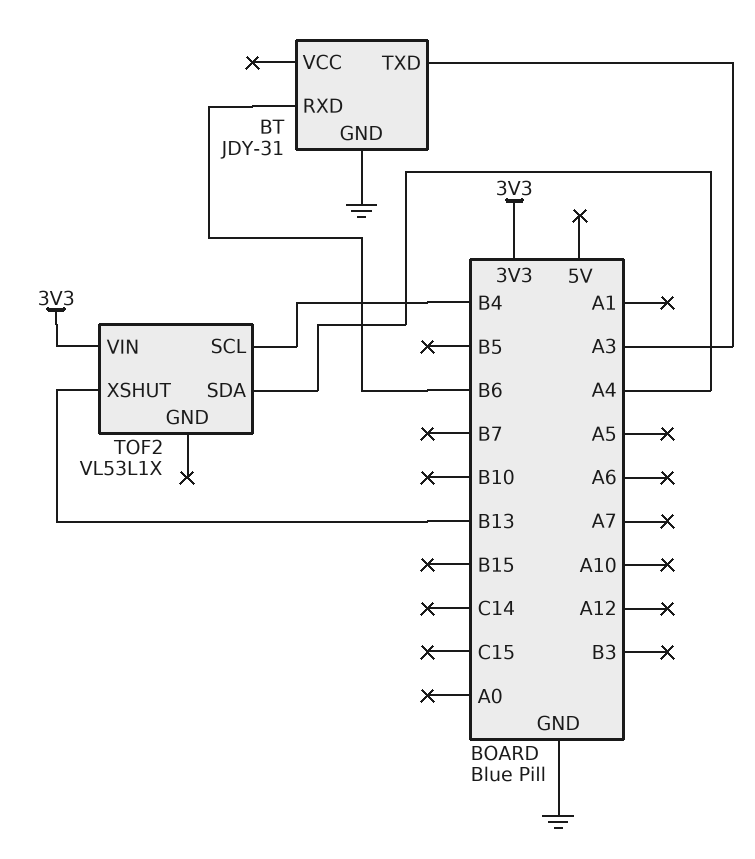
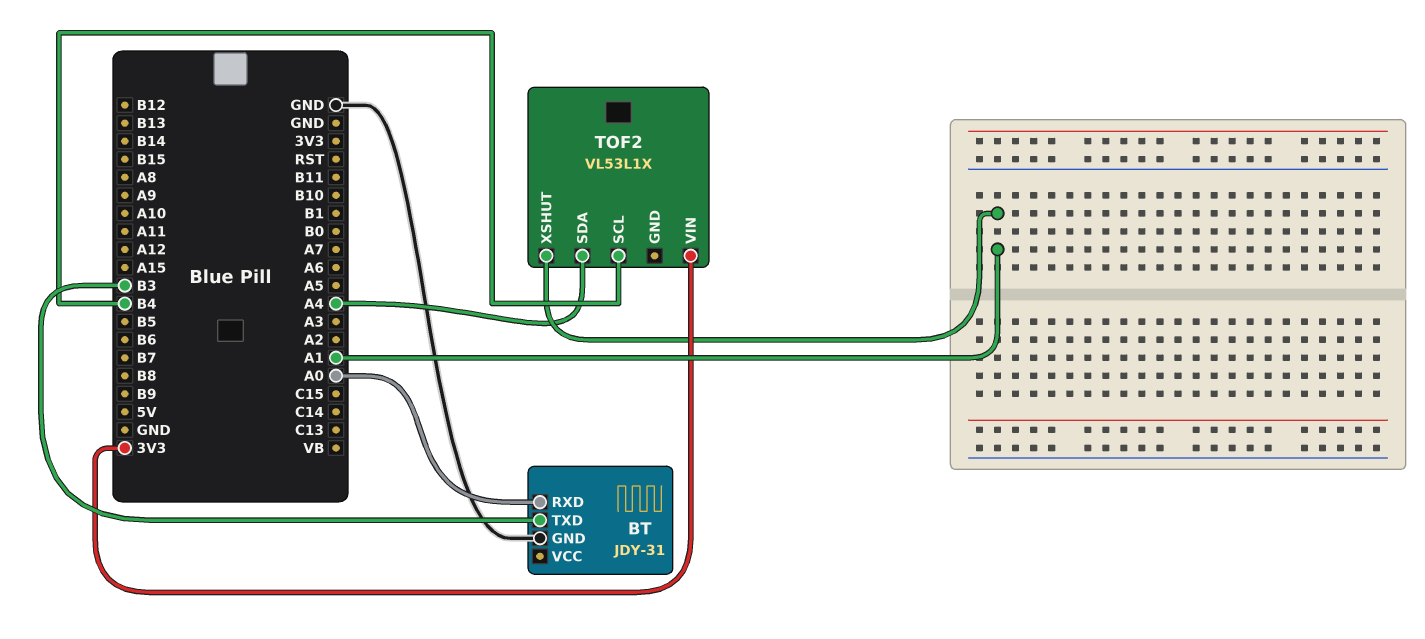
BT pin RXD: B6 -> A0
BT pin TXD: A3 -> B3
TOF2 pin XSHUT: B13 -> A1

